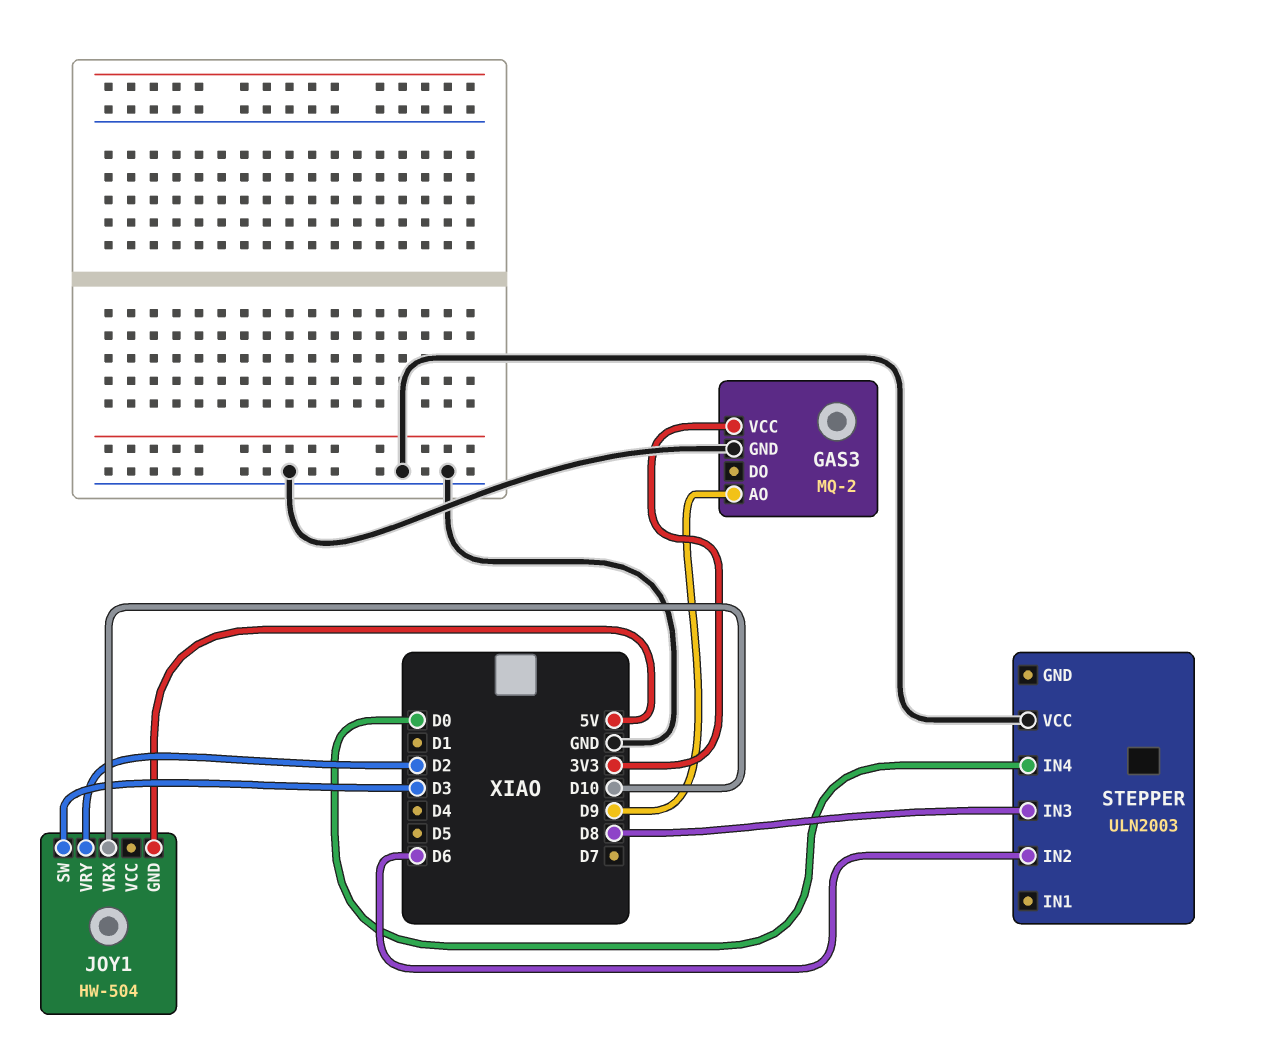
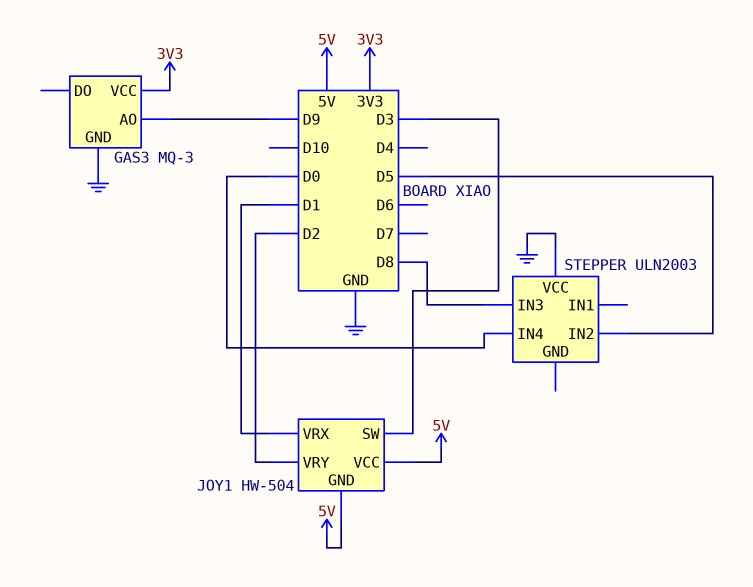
GAS3: MQ-2 -> MQ-3
JOY1 pin VCC: none -> 5V
JOY1 pin VRX: D10 -> D1
STEPPER pin IN2: D6 -> D5

